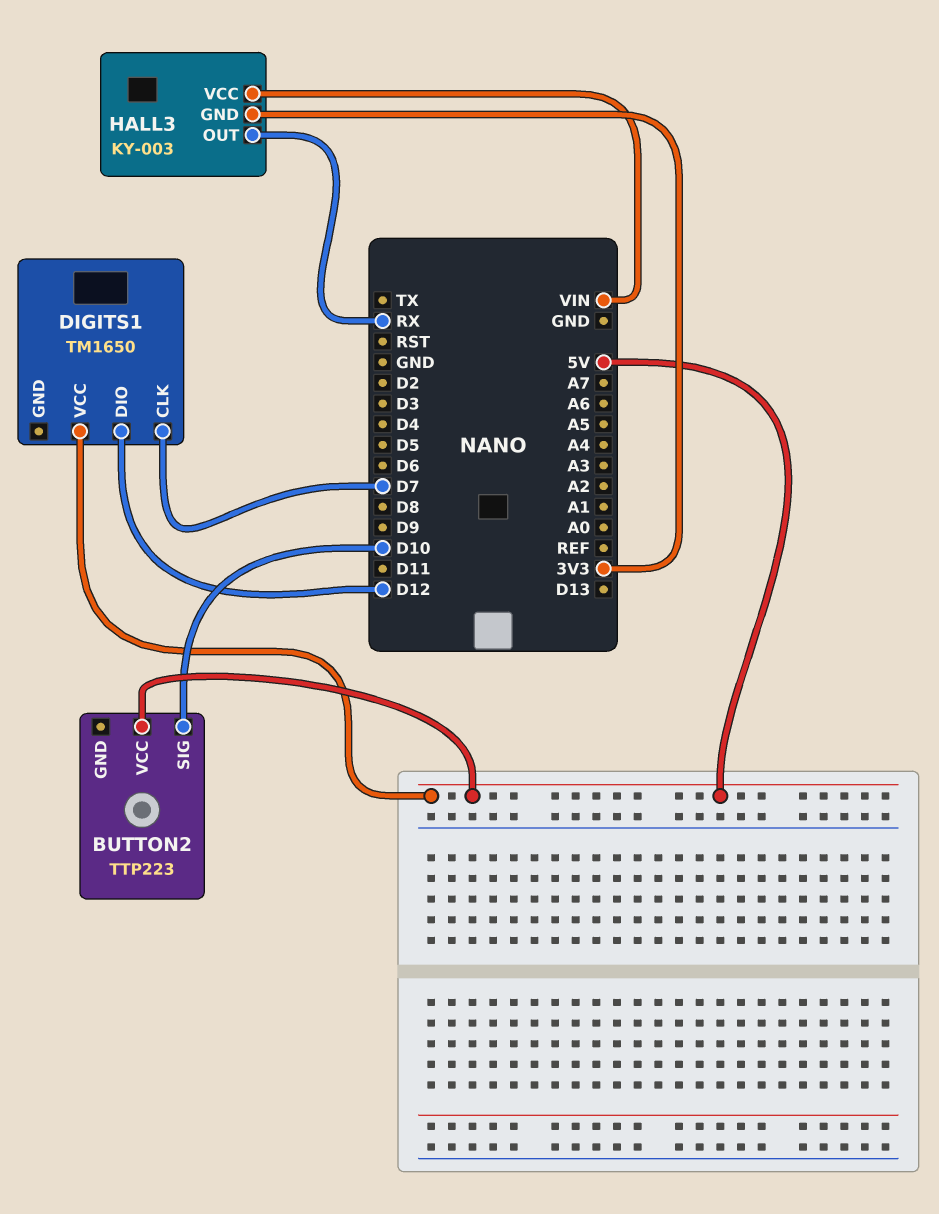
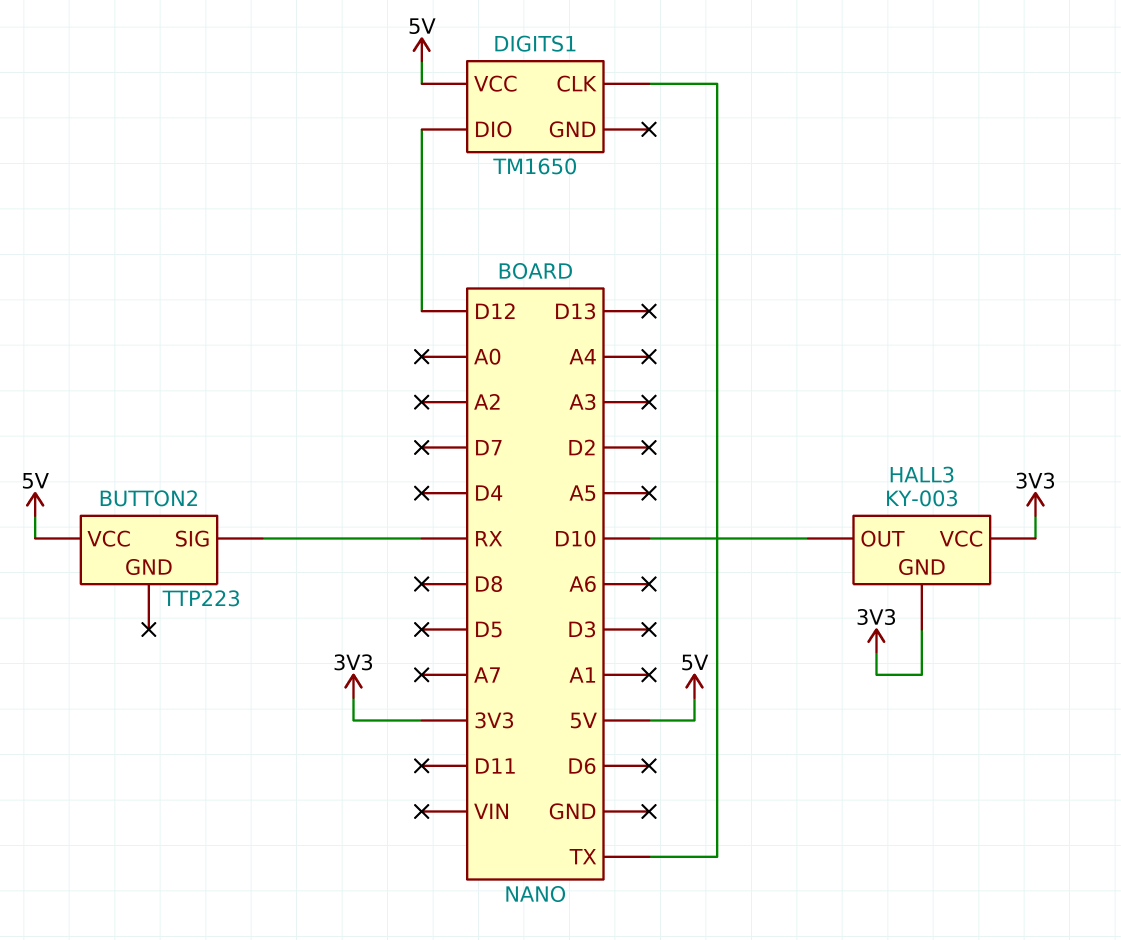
BUTTON2 pin SIG: D10 -> RX
DIGITS1 pin CLK: D7 -> TX
HALL3 pin OUT: RX -> D10
HALL3 pin VCC: VIN -> 3V3

